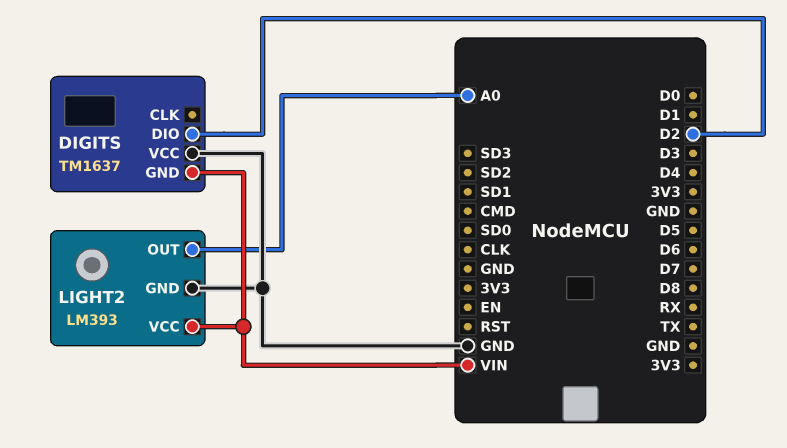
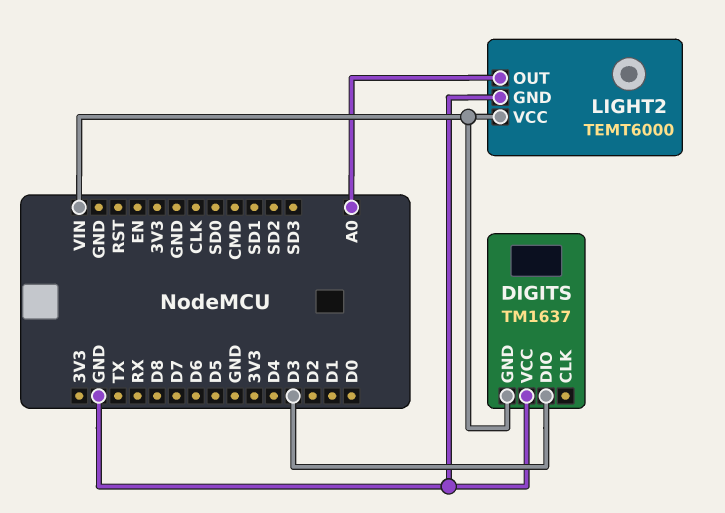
DIGITS pin DIO: D2 -> D3
LIGHT2: LM393 -> TEMT6000

